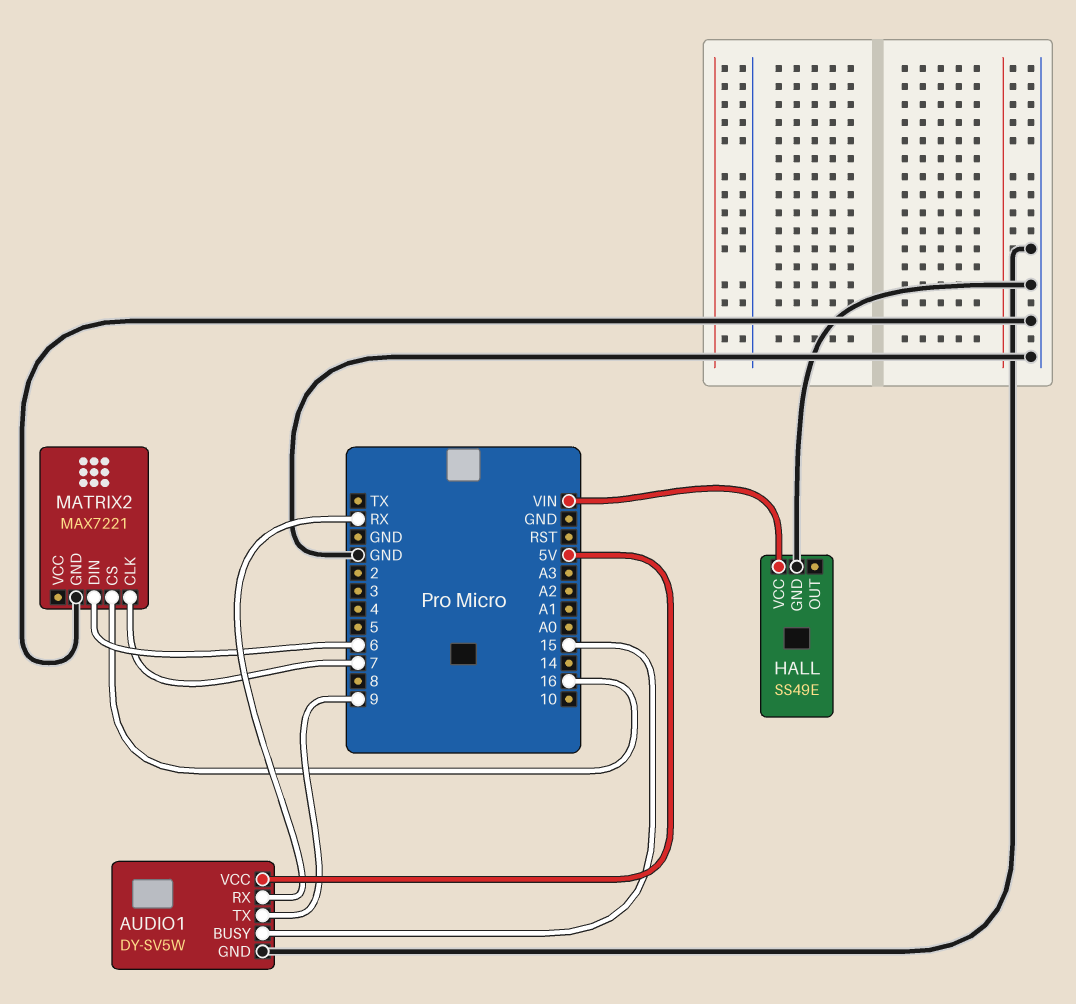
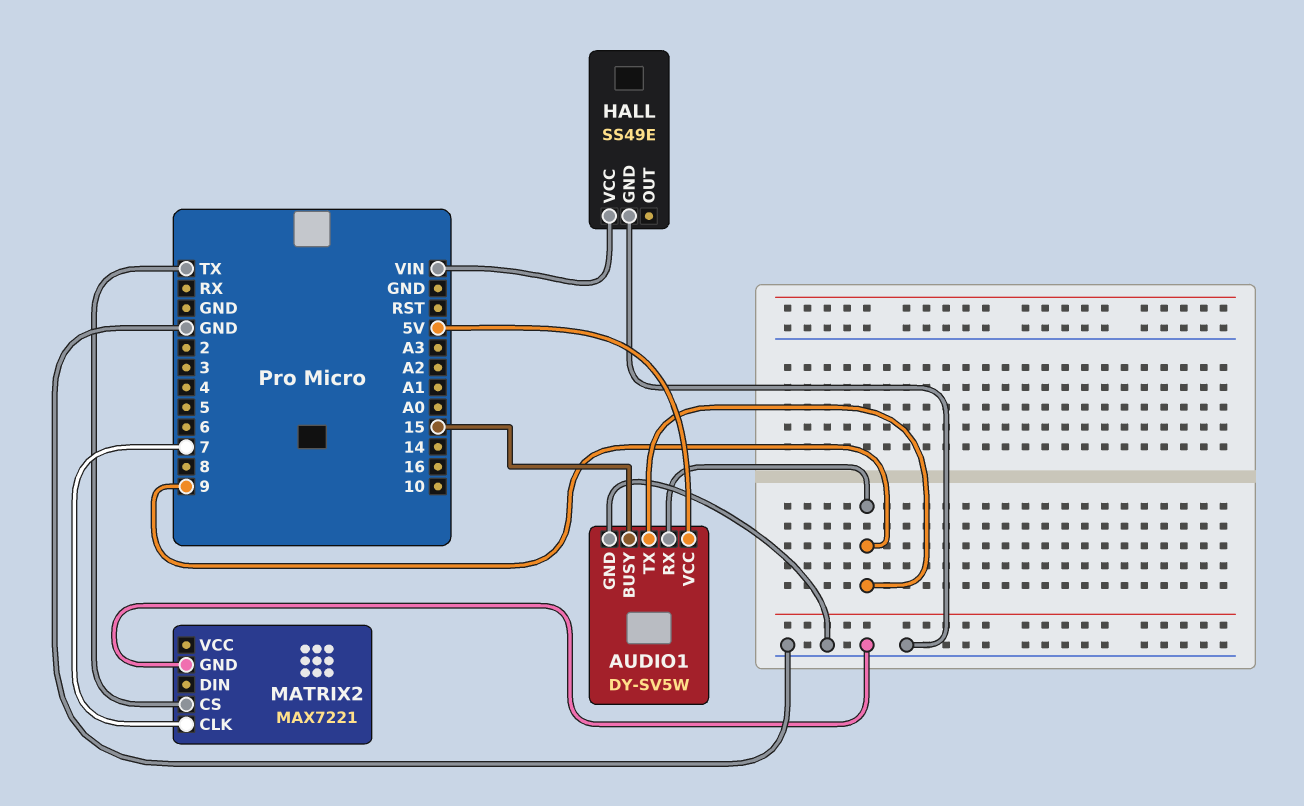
AUDIO1 pin RX: RX -> 9
MATRIX2 pin CS: 16 -> TX
MATRIX2 pin DIN: 6 -> none

